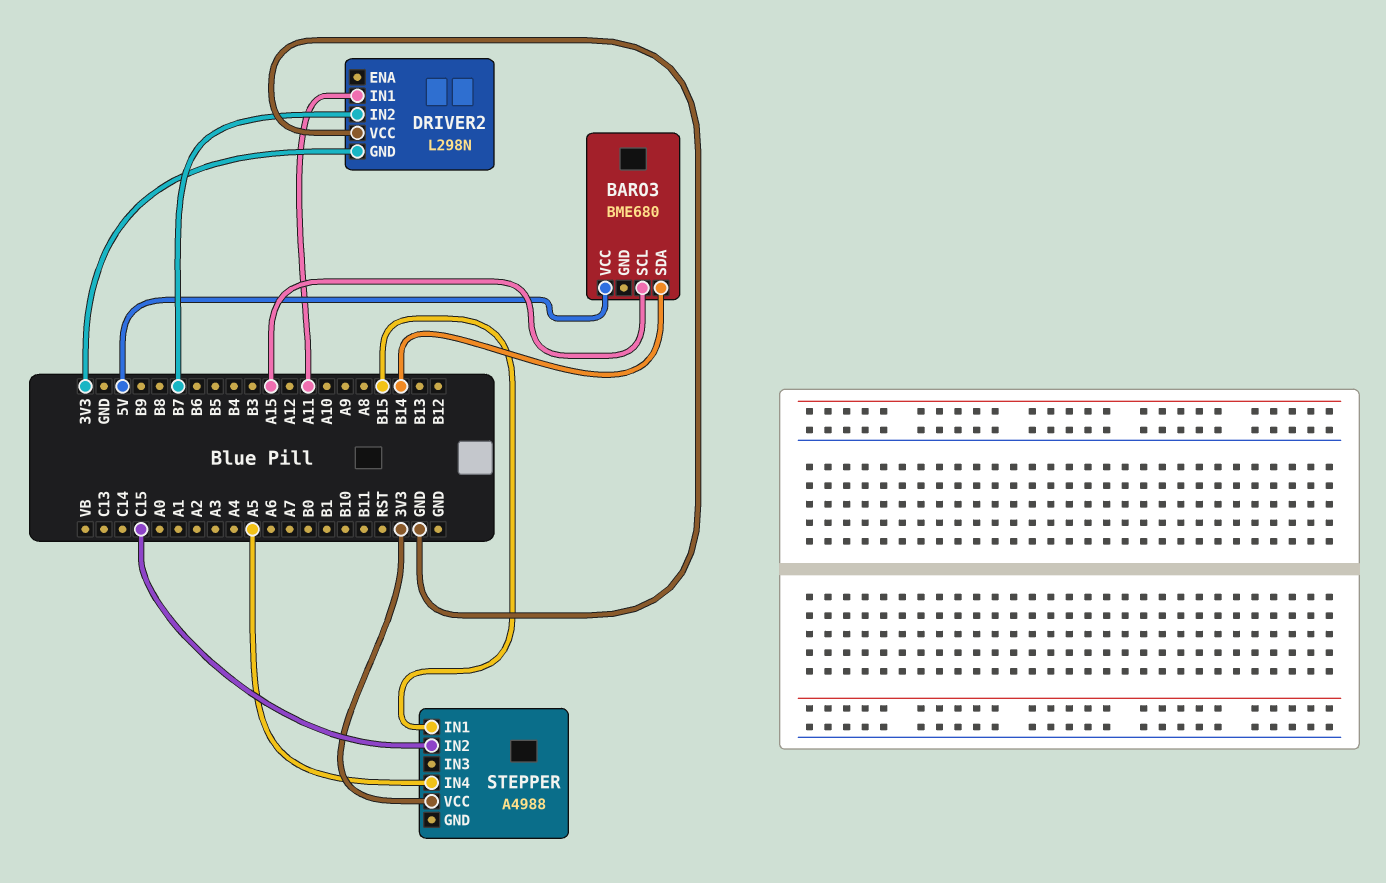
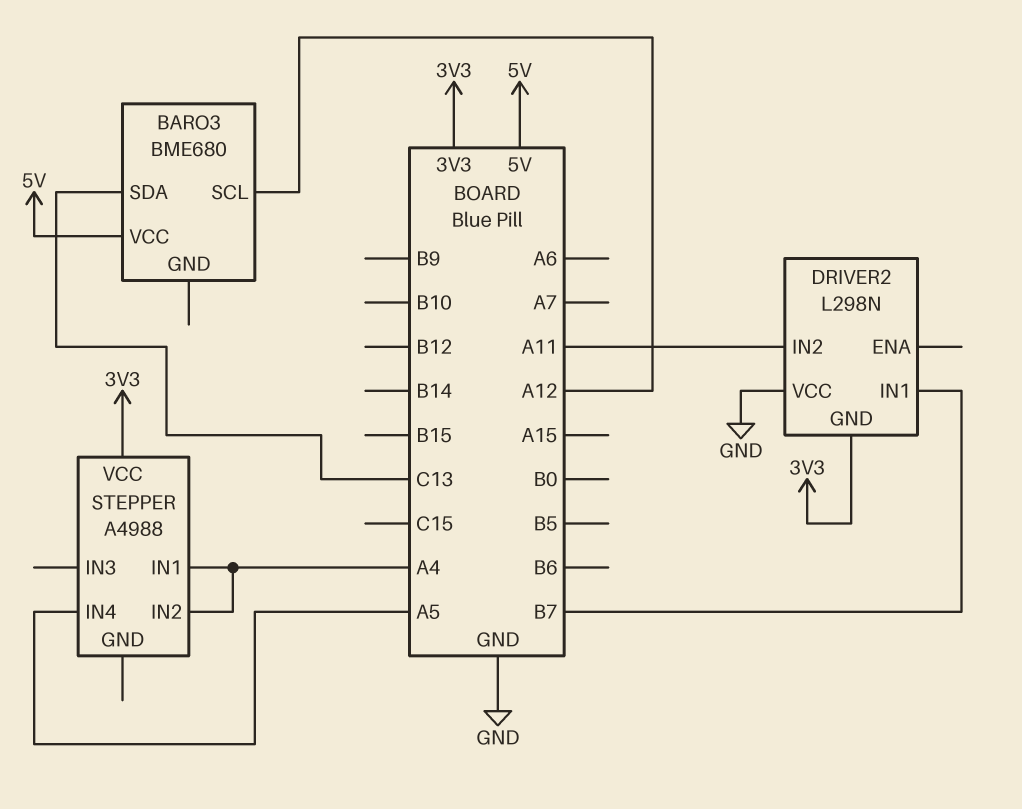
BARO3 pin SCL: A15 -> A12
BARO3 pin SDA: B14 -> C13
DRIVER2 pin IN1: A11 -> B7
DRIVER2 pin IN2: B7 -> A11
STEPPER pin IN1: B15 -> A4
STEPPER pin IN2: C15 -> A4

